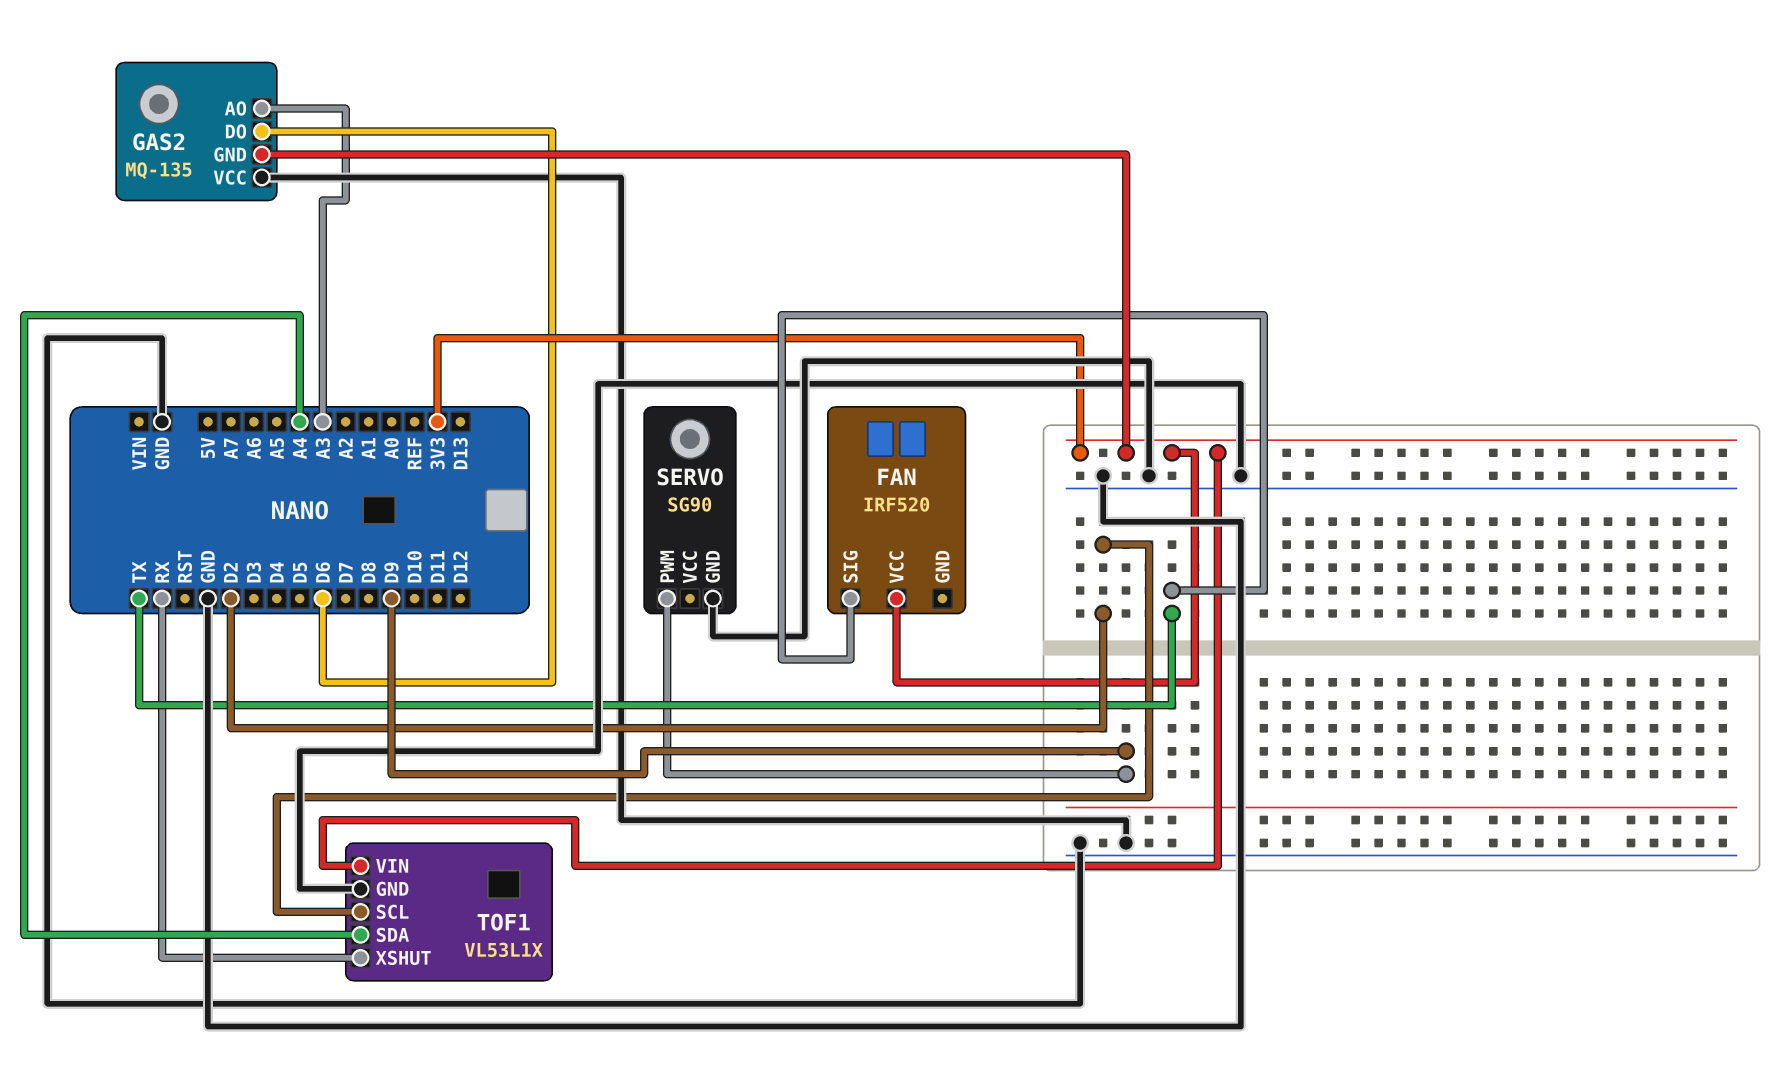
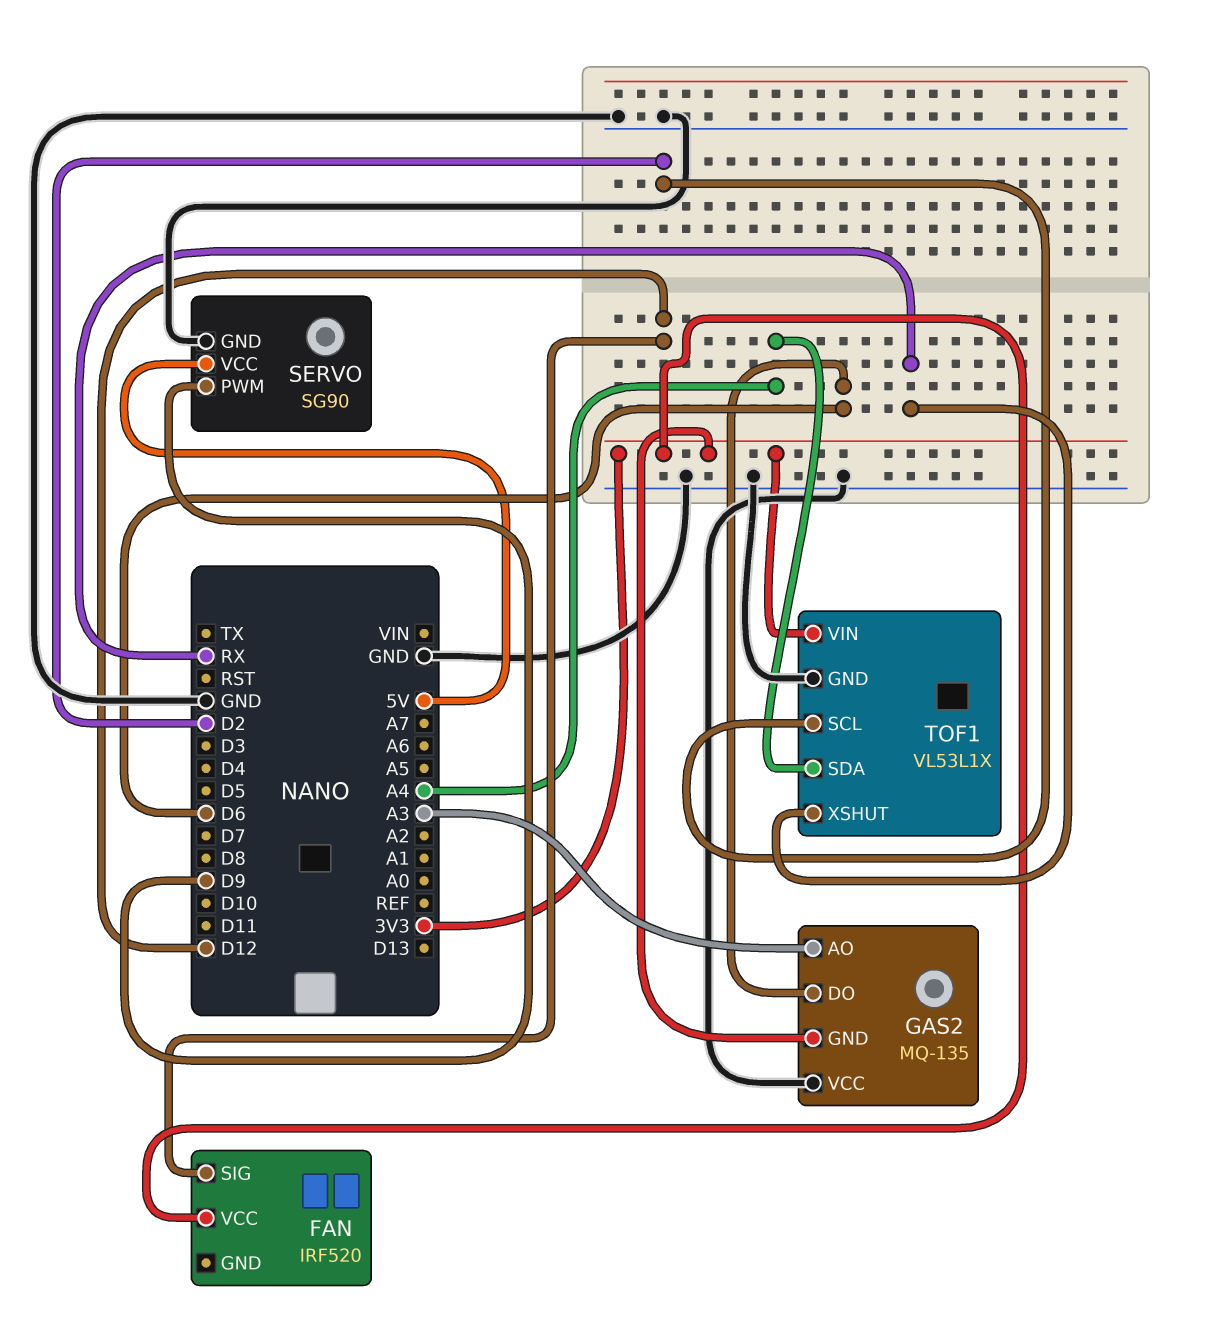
FAN pin SIG: TX -> D12
SERVO pin VCC: none -> 5V

